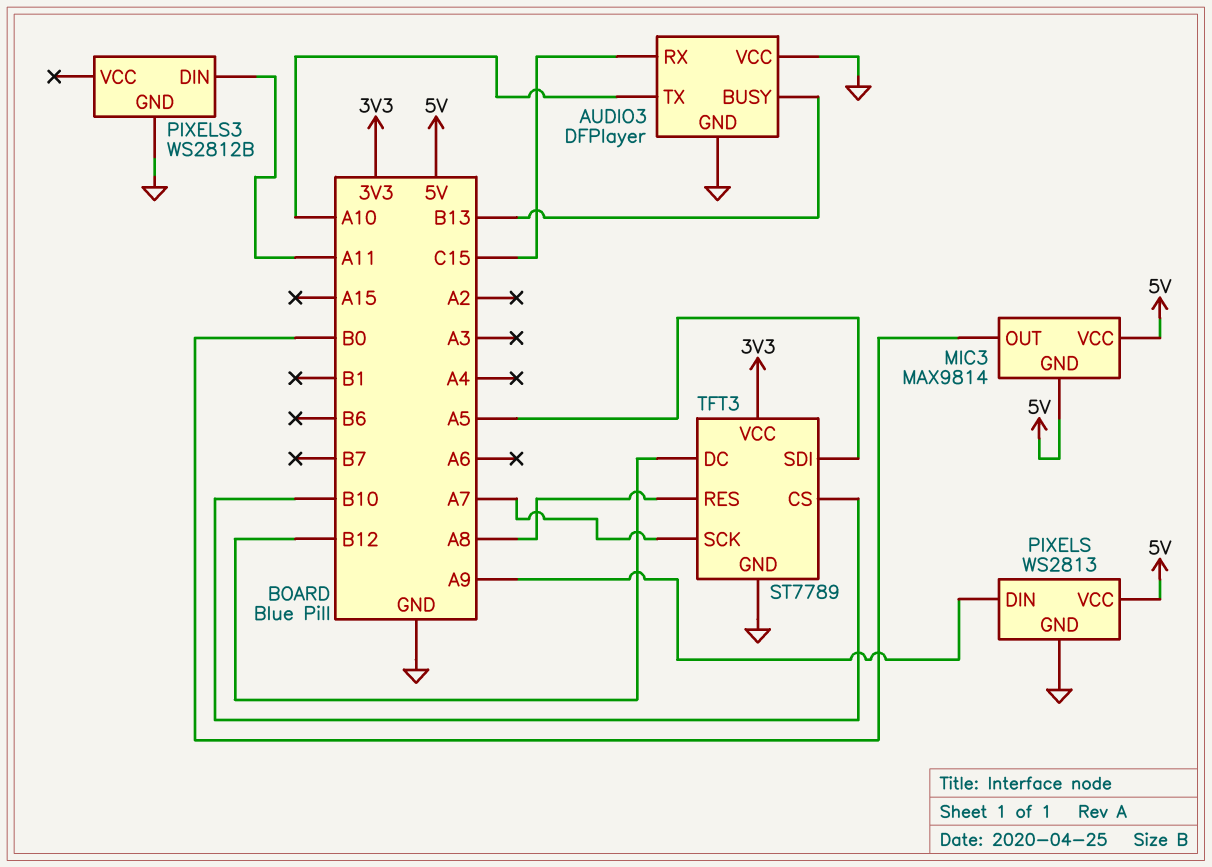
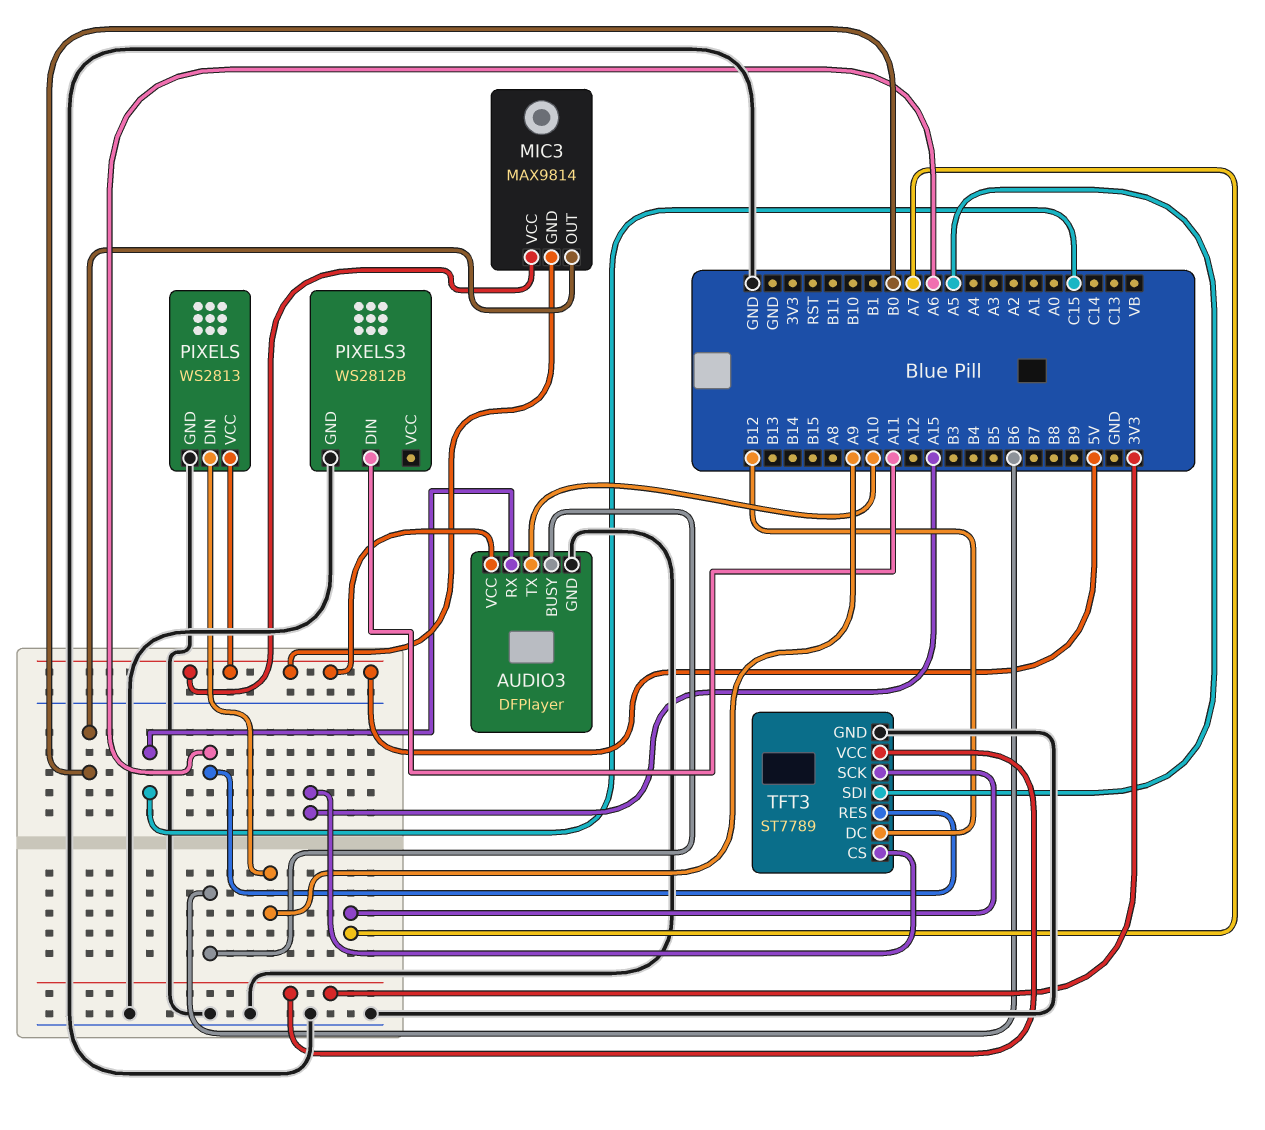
AUDIO3 pin BUSY: B13 -> B6
AUDIO3 pin VCC: GND -> 5V
TFT3 pin CS: B10 -> A15
TFT3 pin RES: A8 -> A6

